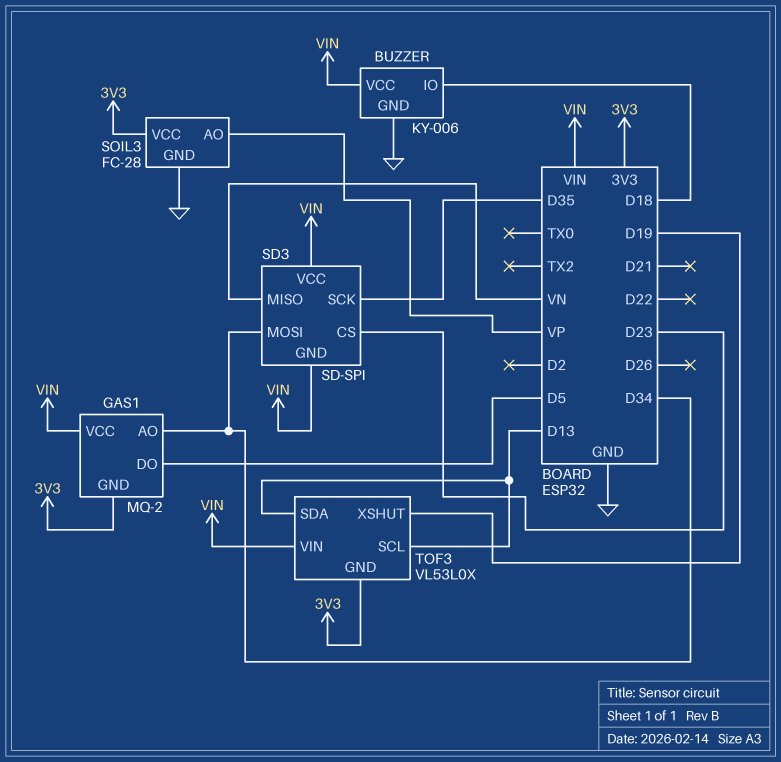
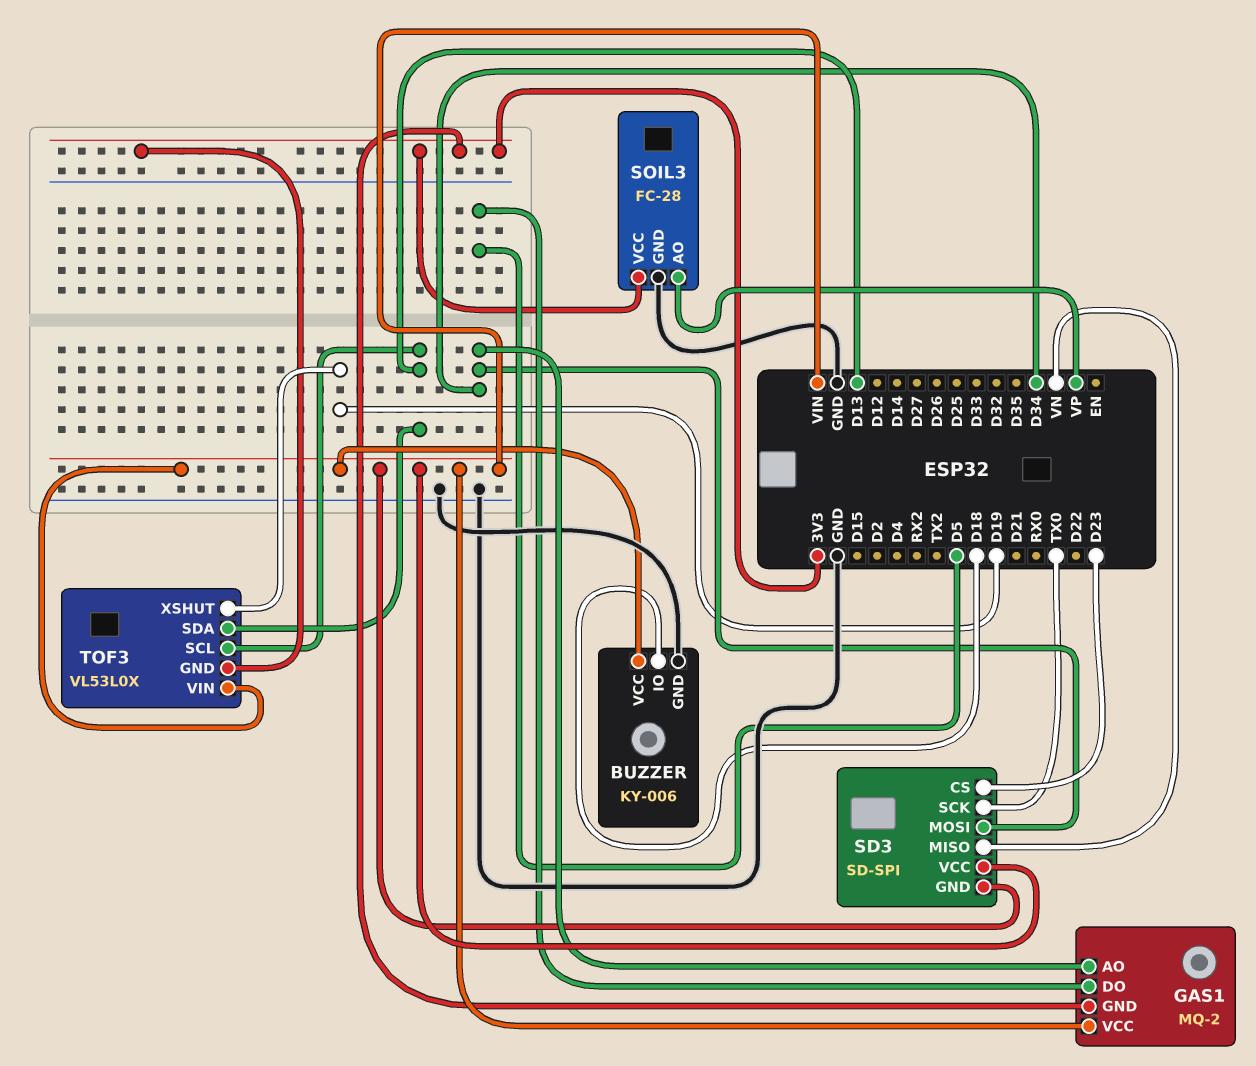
SD3 pin SCK: D35 -> TX0

